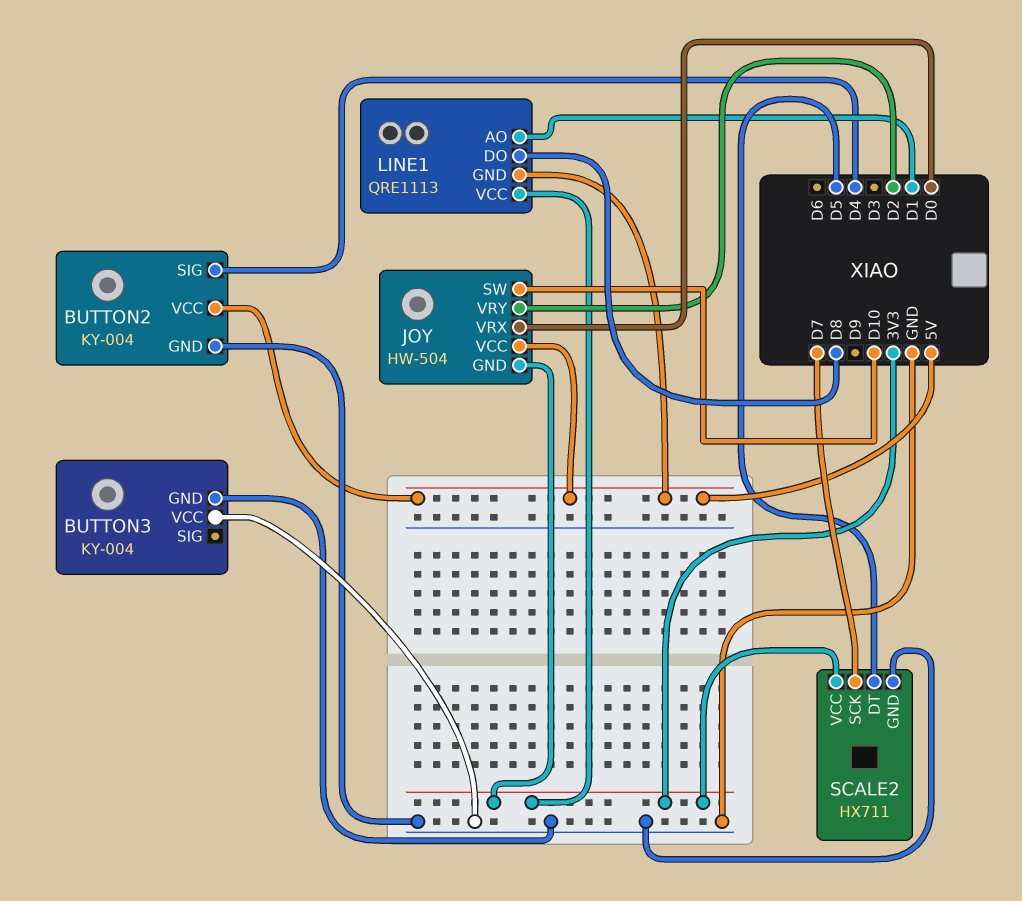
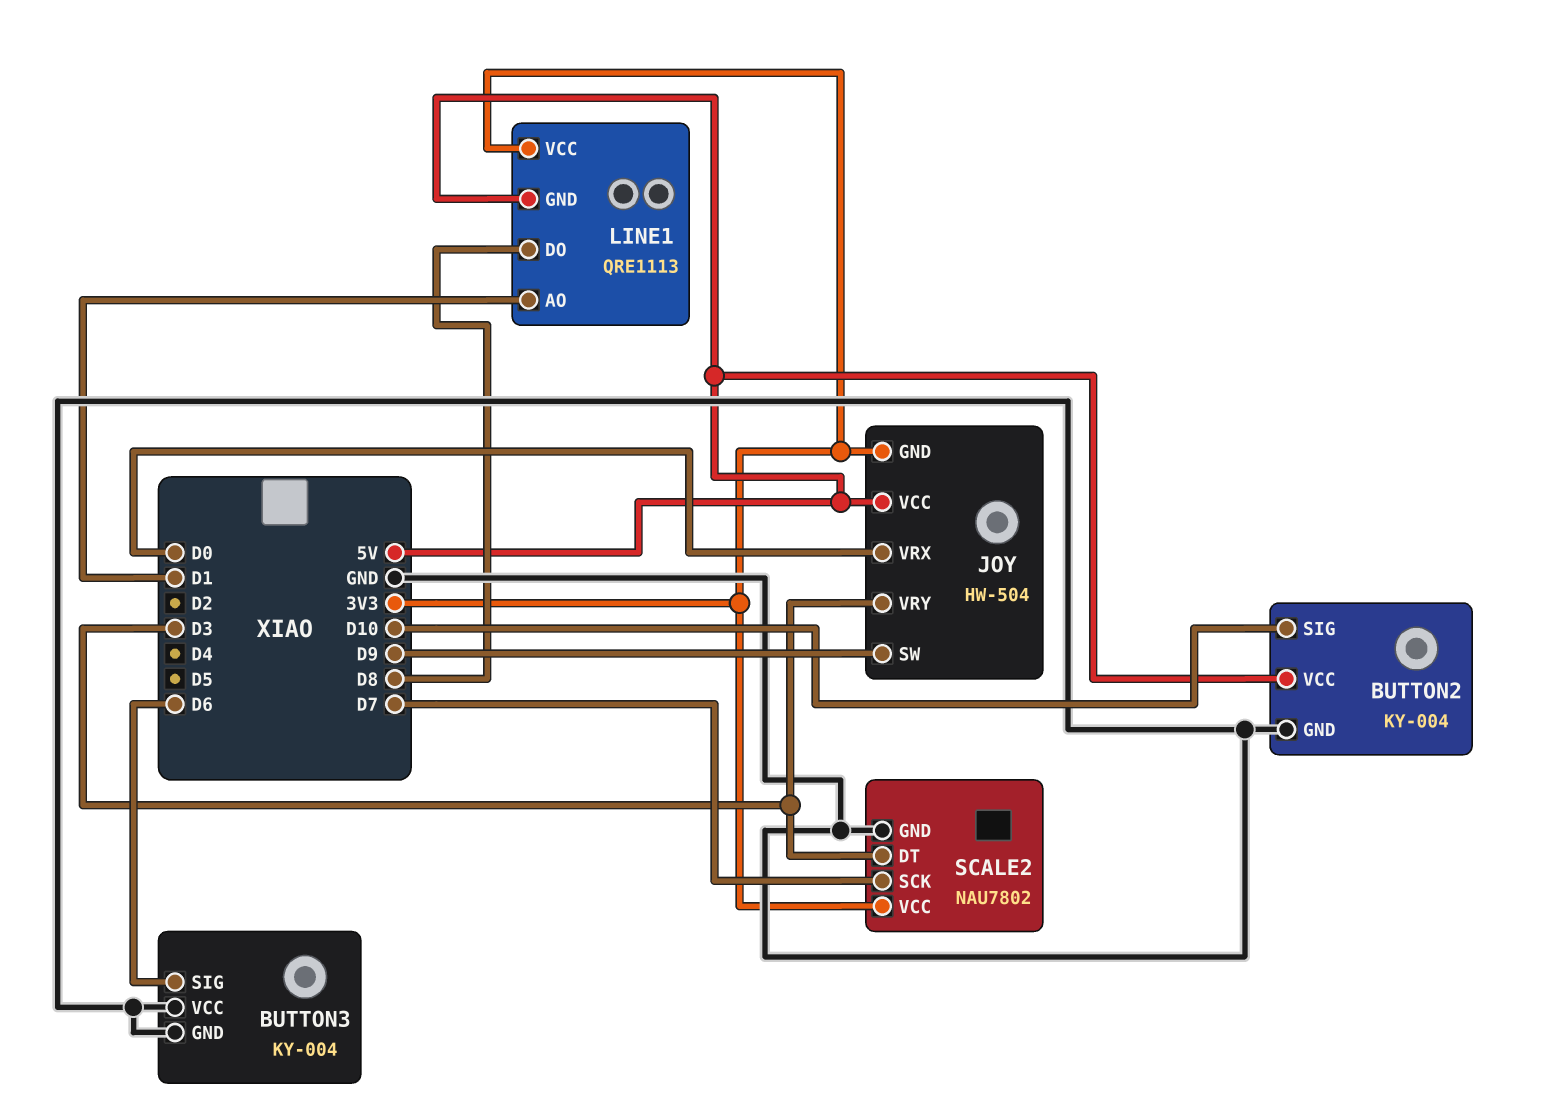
BUTTON2 pin SIG: D4 -> D10
BUTTON3 pin SIG: none -> D6
JOY pin SW: D10 -> D9
JOY pin VRY: D2 -> D3
SCALE2: HX711 -> NAU7802
SCALE2 pin DT: D5 -> D3

